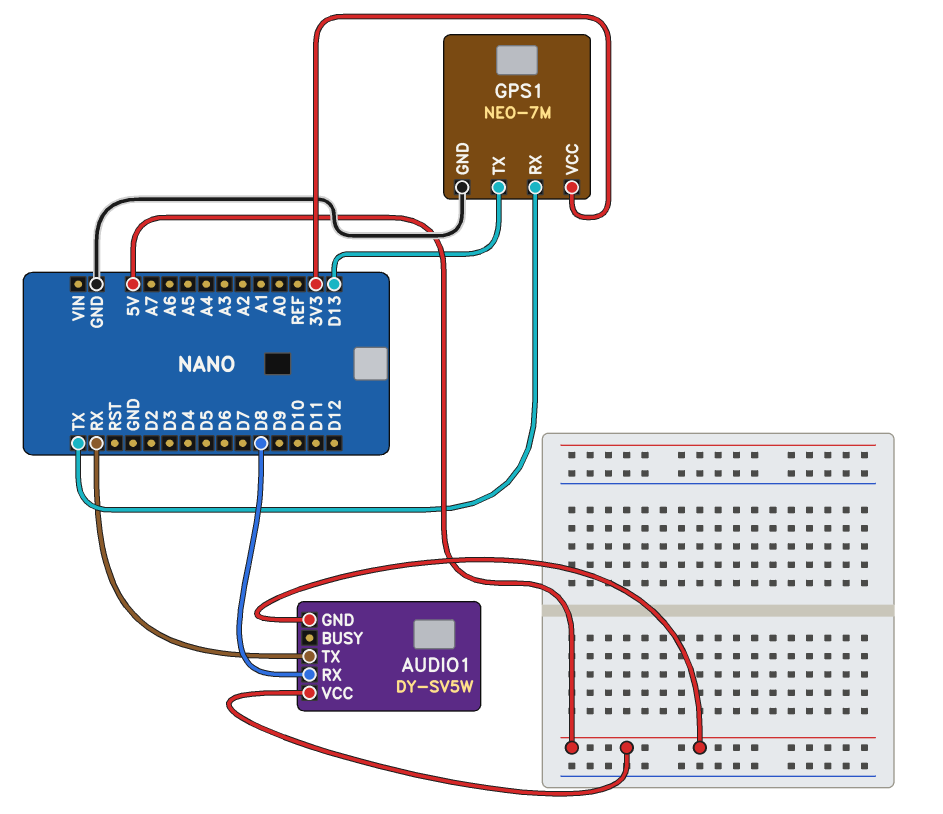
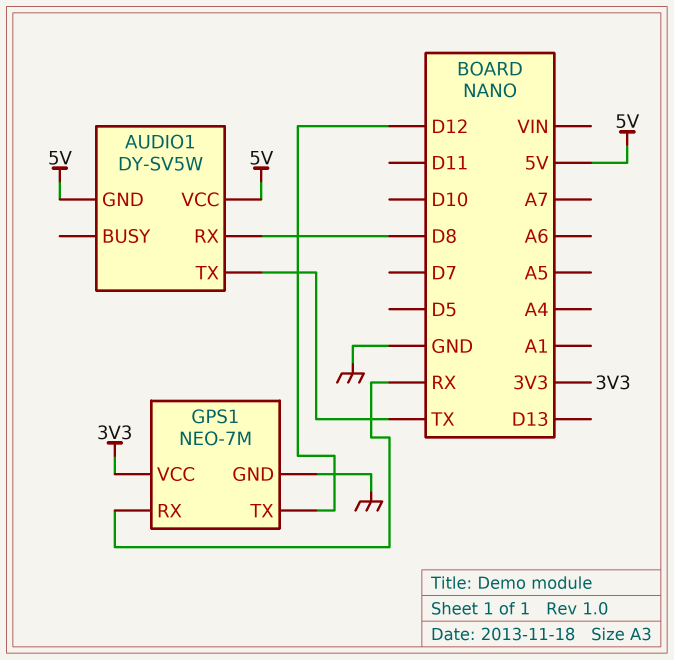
AUDIO1 pin TX: RX -> TX
GPS1 pin RX: TX -> RX
GPS1 pin TX: D13 -> D12

